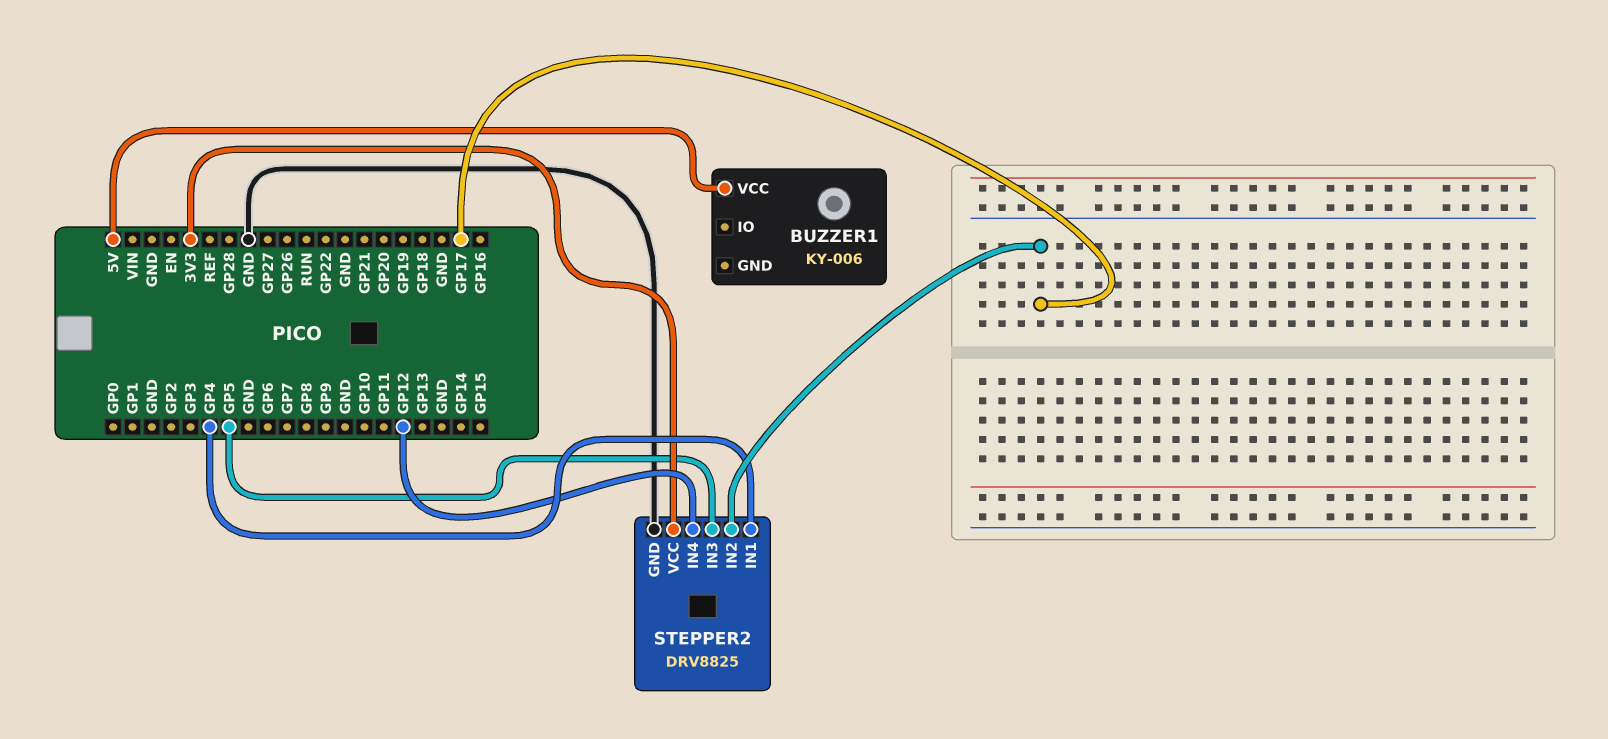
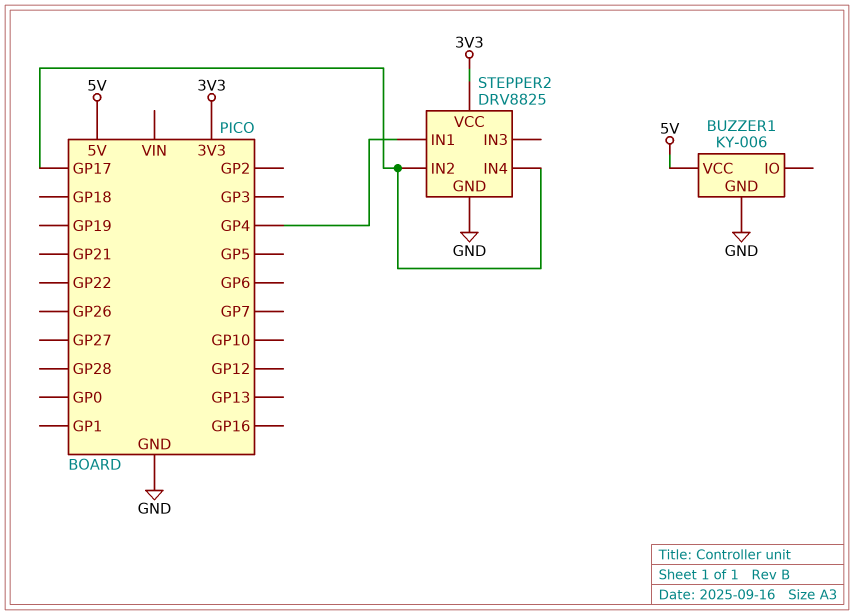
BUZZER1 pin GND: none -> GND
STEPPER2 pin IN3: GP5 -> none
STEPPER2 pin IN4: GP12 -> GP17

